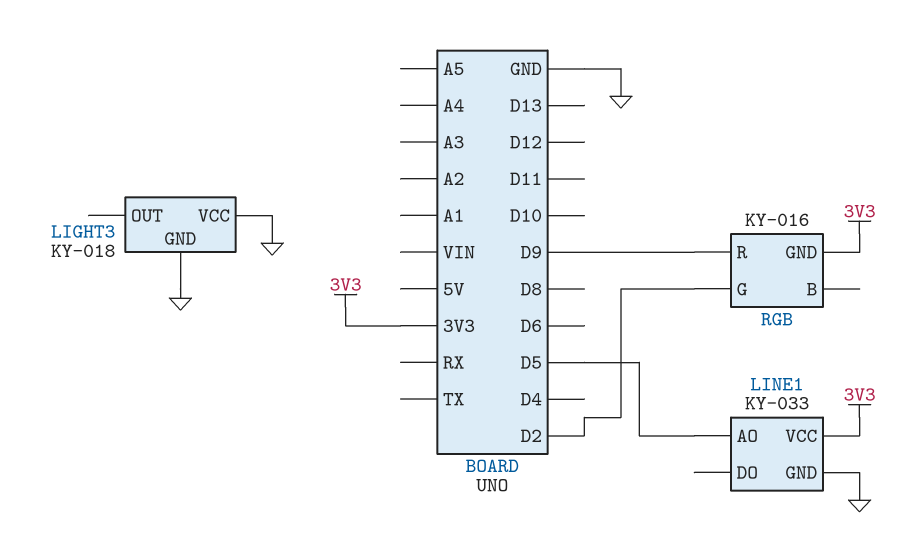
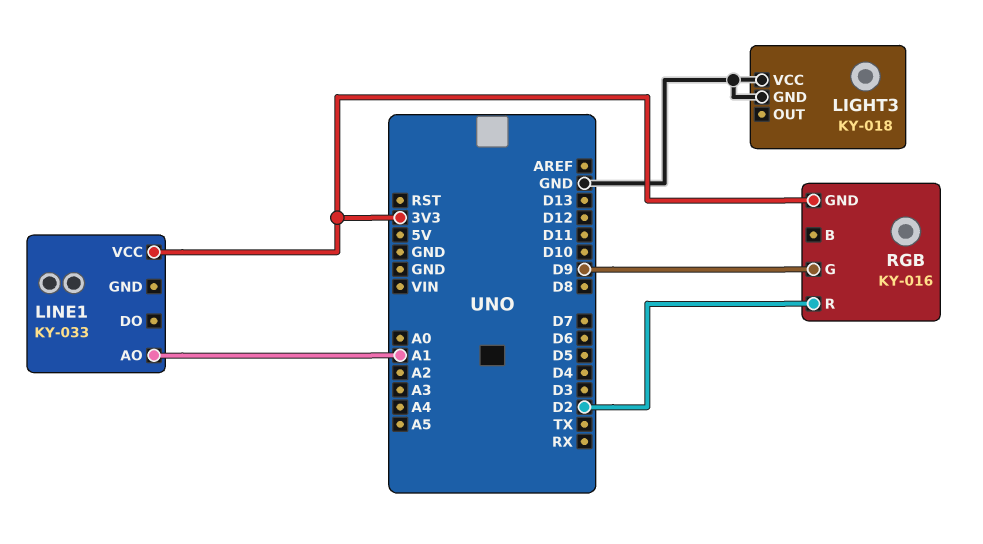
LINE1 pin AO: D5 -> A1
LINE1 pin GND: GND -> none
RGB pin G: D2 -> D9
RGB pin R: D9 -> D2

